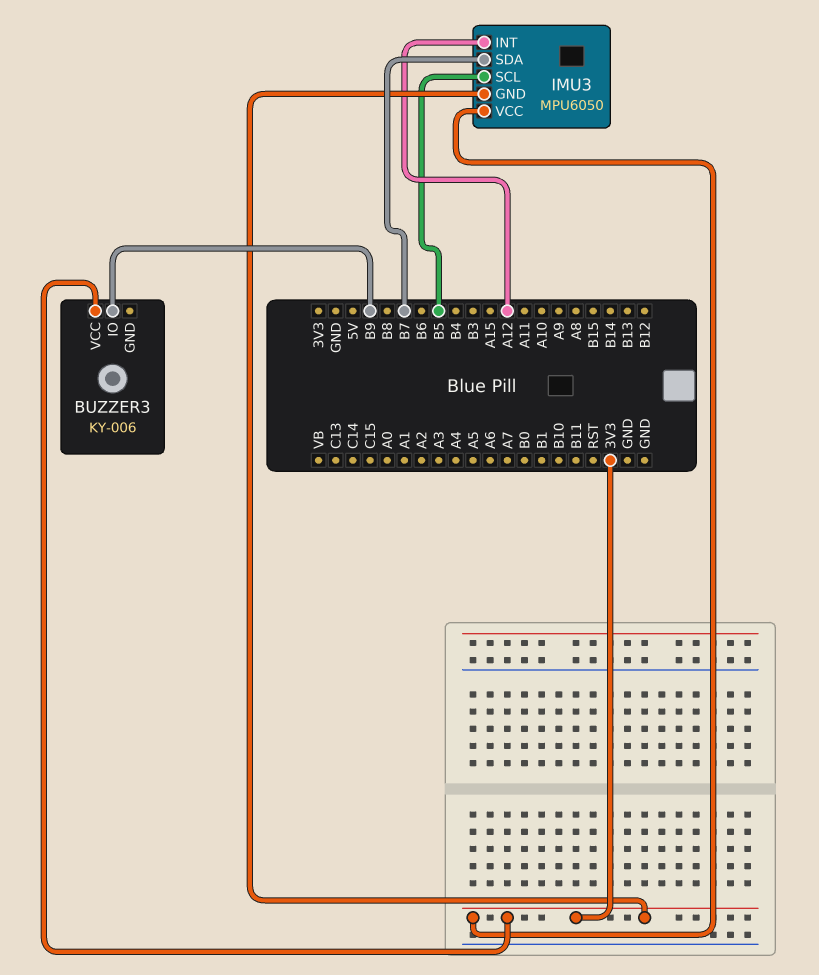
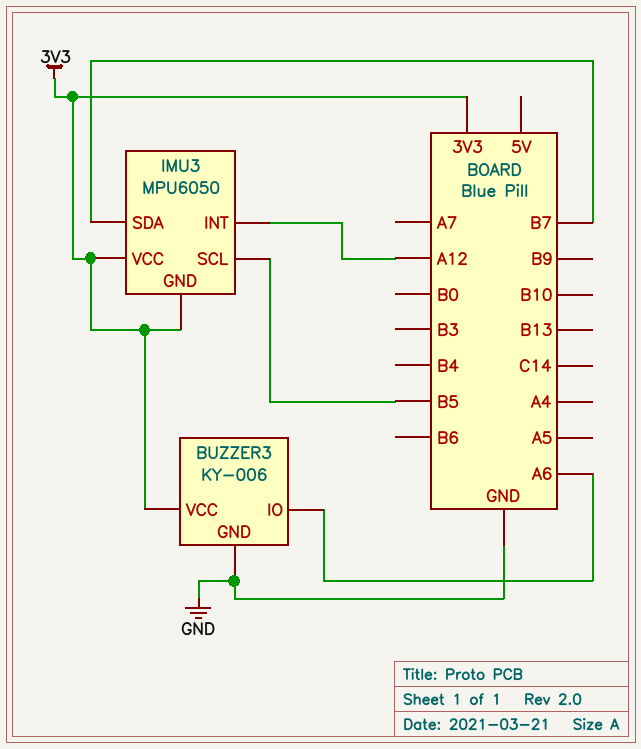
BUZZER3 pin GND: none -> GND
BUZZER3 pin IO: B9 -> A6

